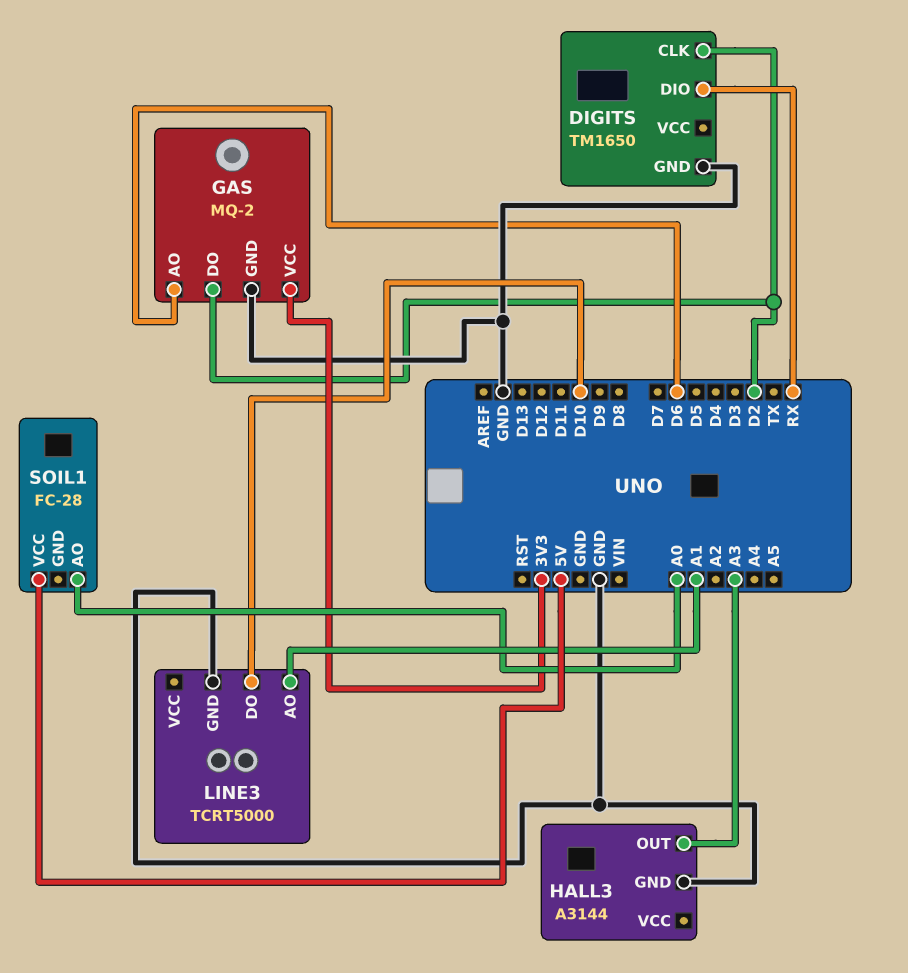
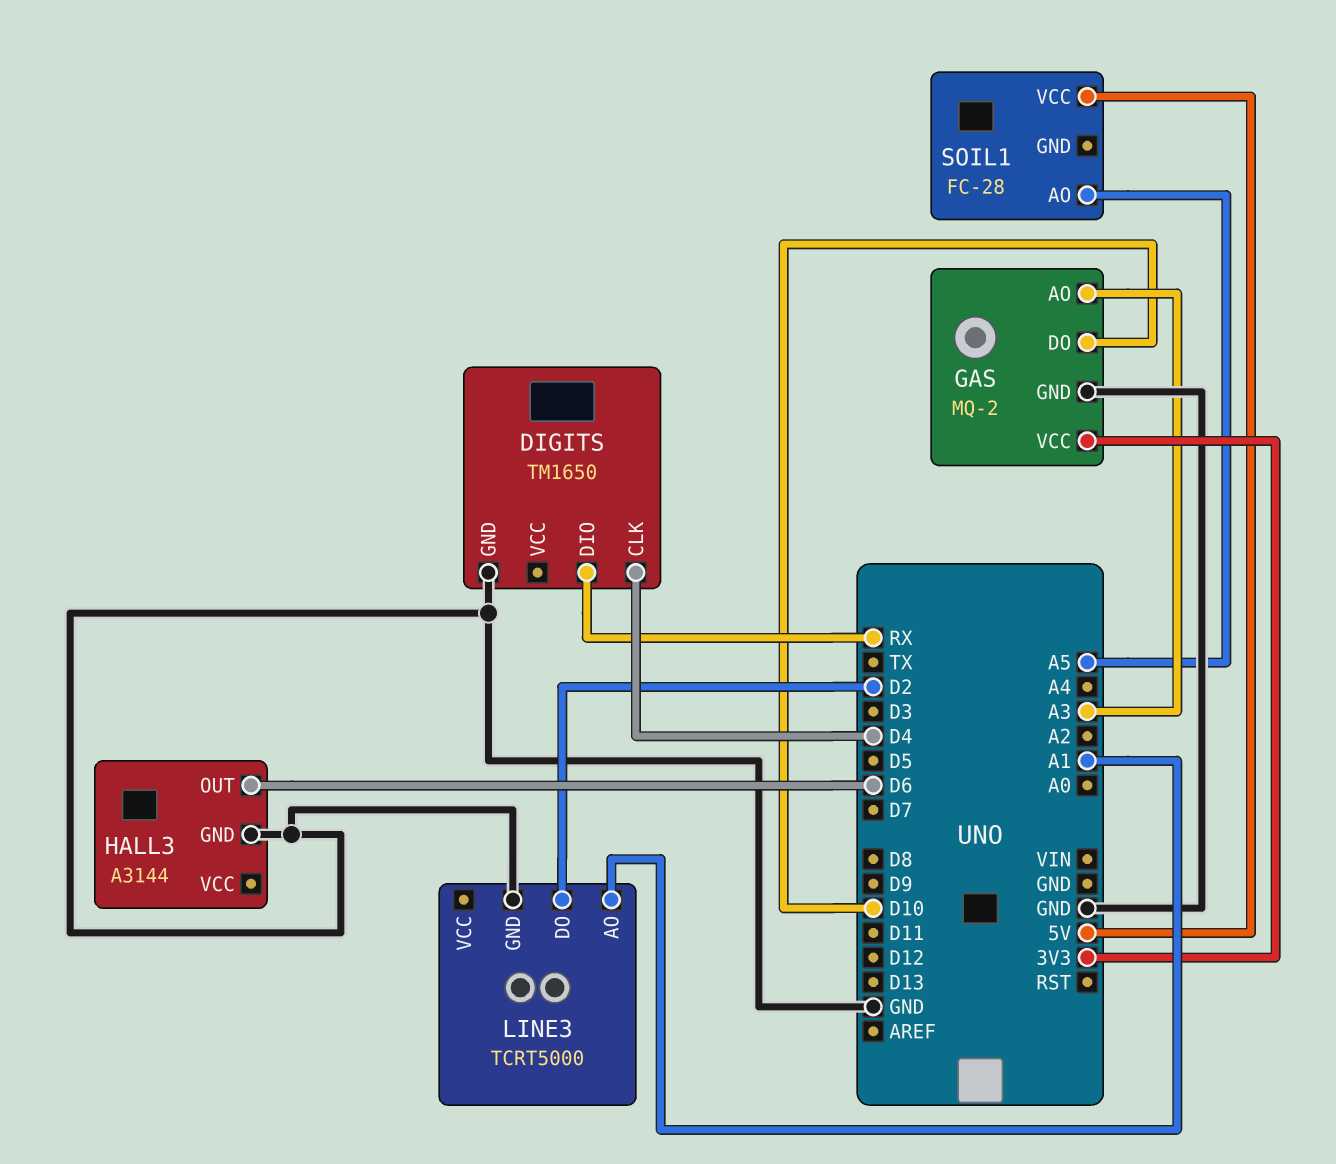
DIGITS pin CLK: D2 -> D4
GAS pin AO: D6 -> A3
GAS pin DO: D2 -> D10
HALL3 pin OUT: A3 -> D6
LINE3 pin DO: D10 -> D2
SOIL1 pin AO: A0 -> A5

